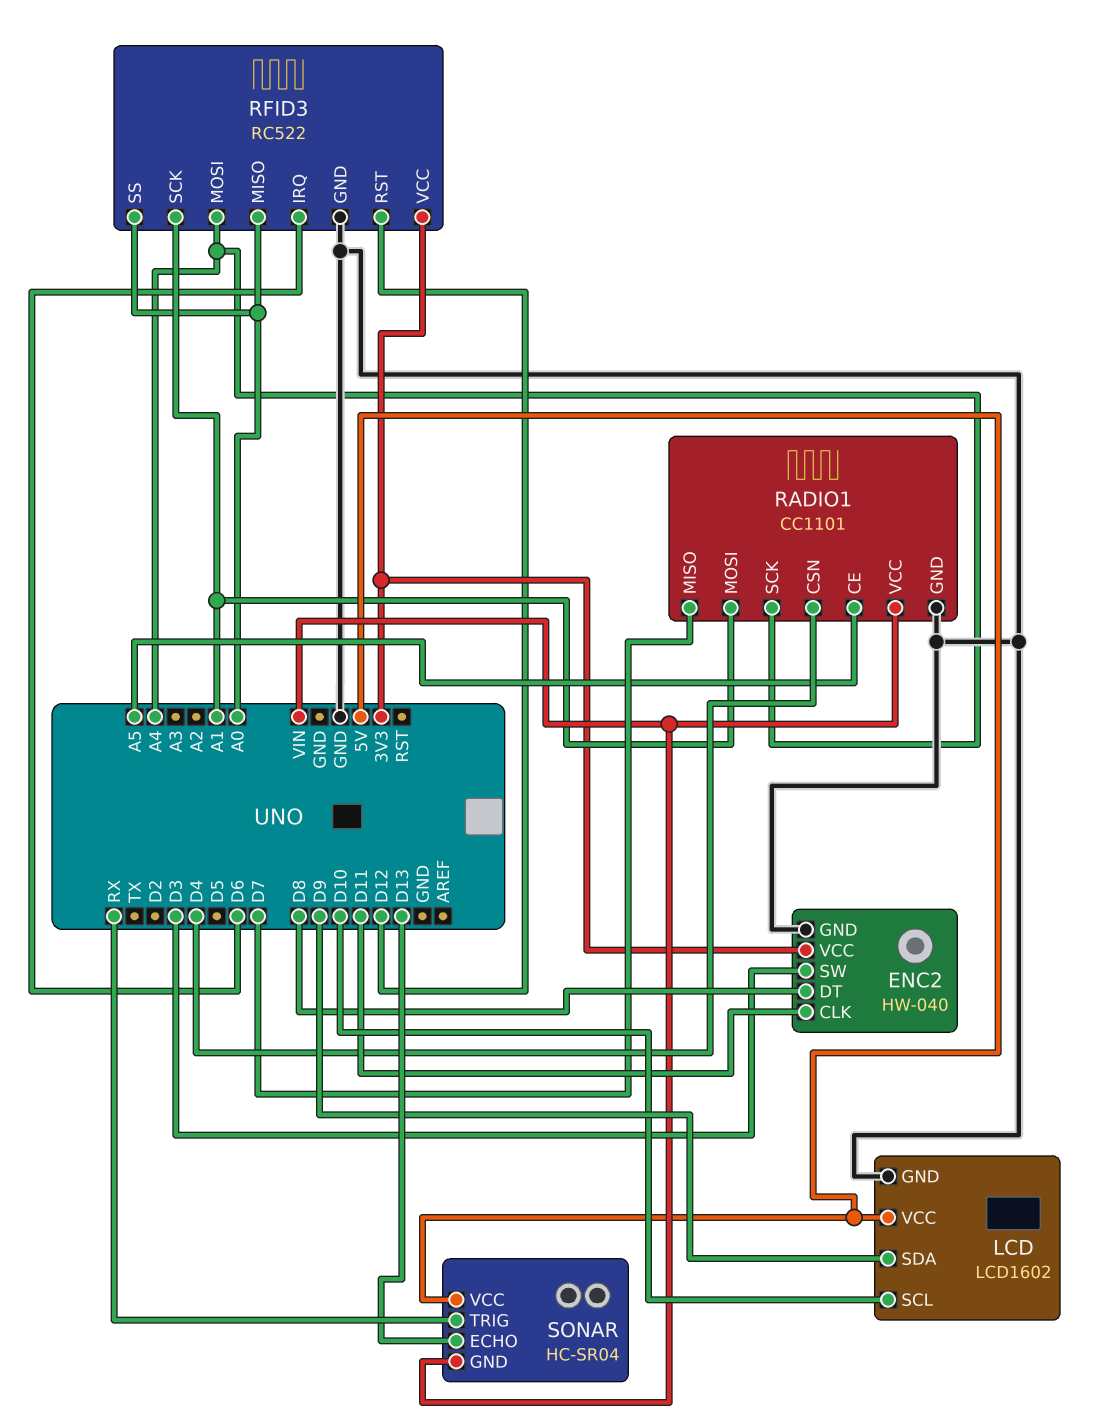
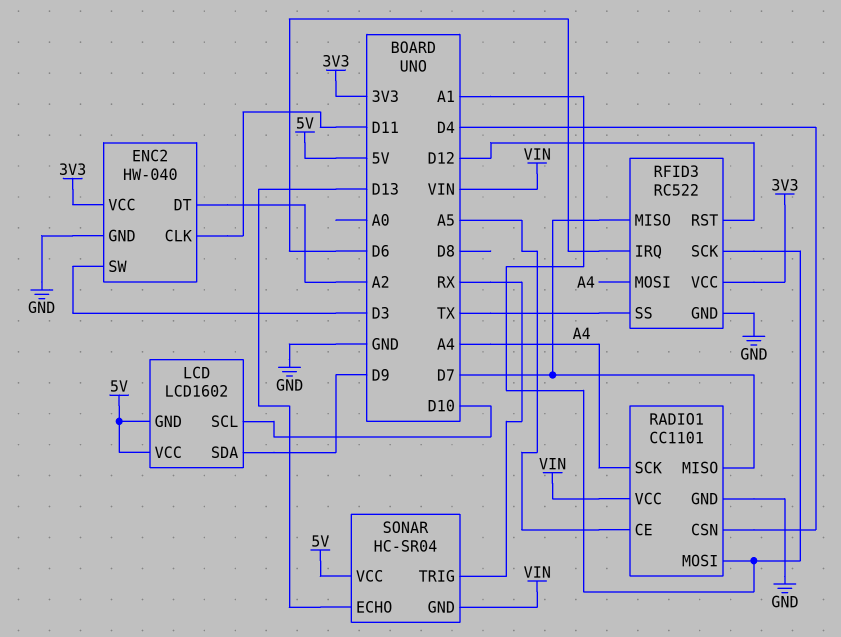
ENC2 pin DT: D8 -> A2
LCD pin GND: GND -> 5V
RFID3 pin MISO: A0 -> D7
RFID3 pin SS: A0 -> TX

